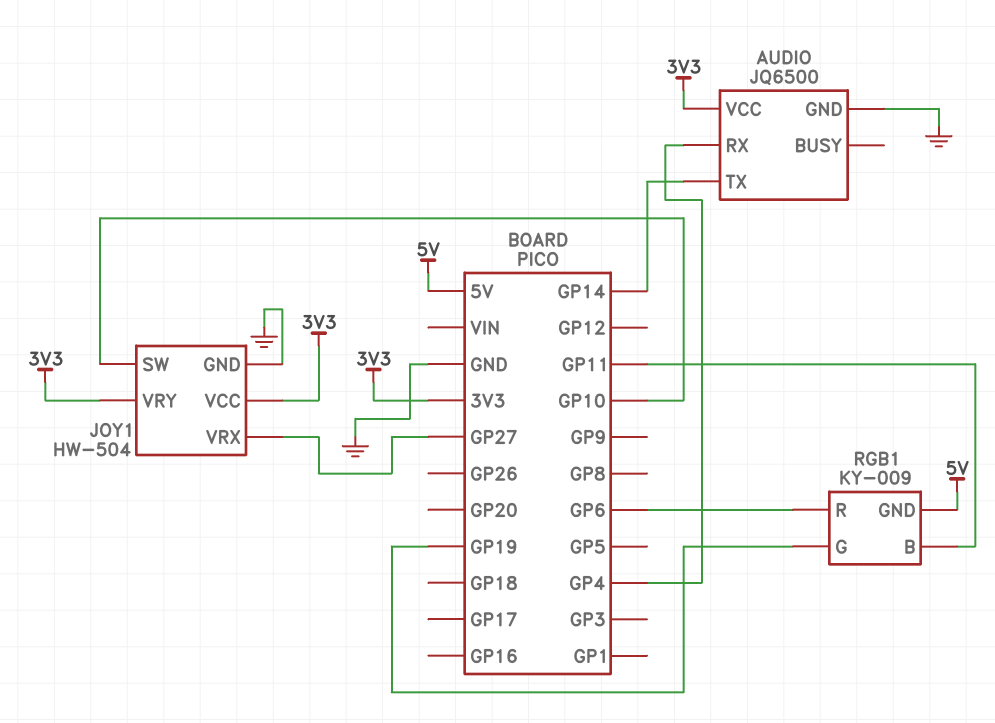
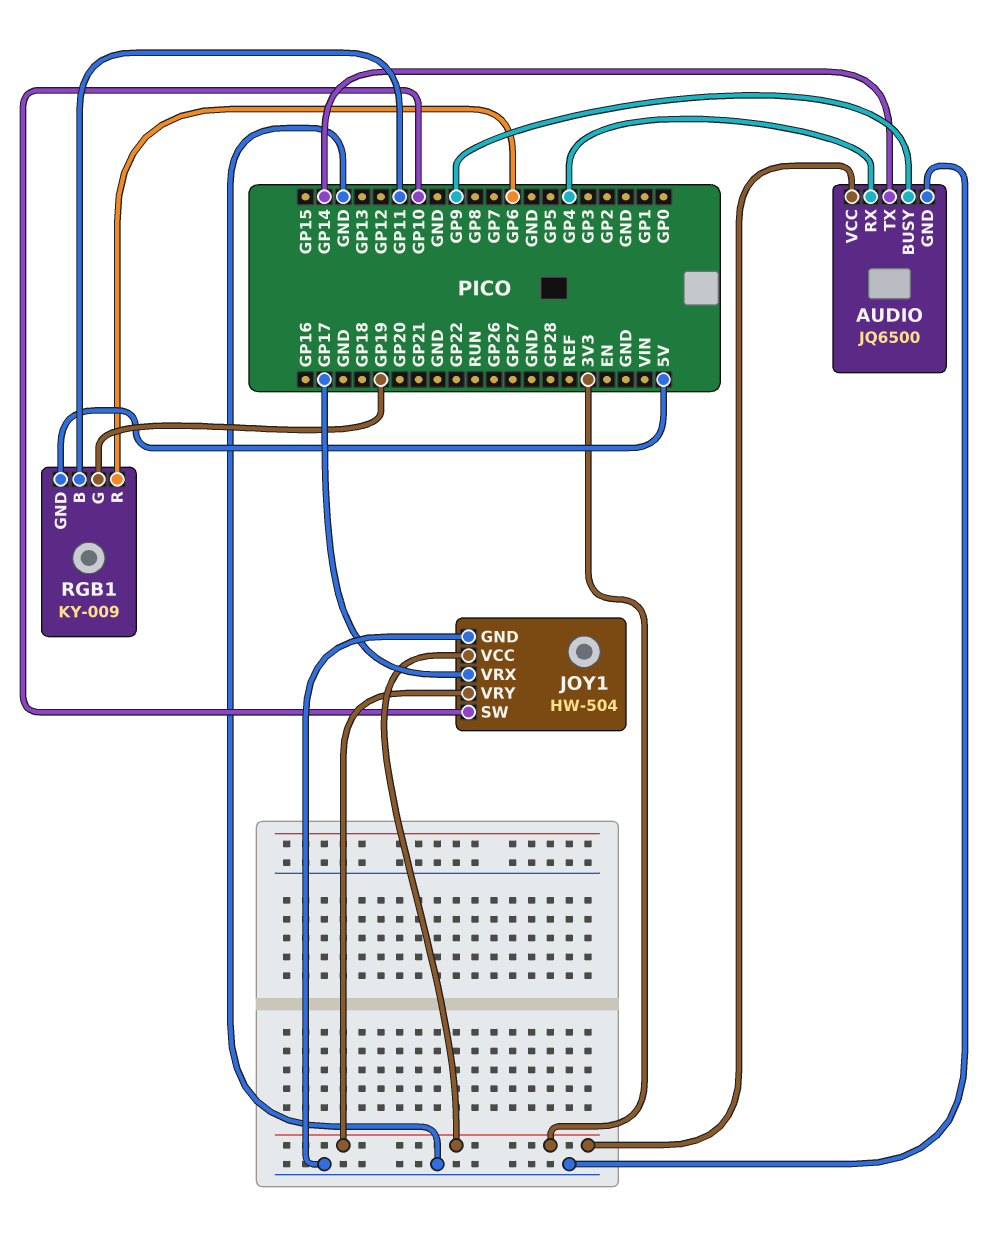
AUDIO pin BUSY: none -> GP9
JOY1 pin VRX: GP27 -> GP17

